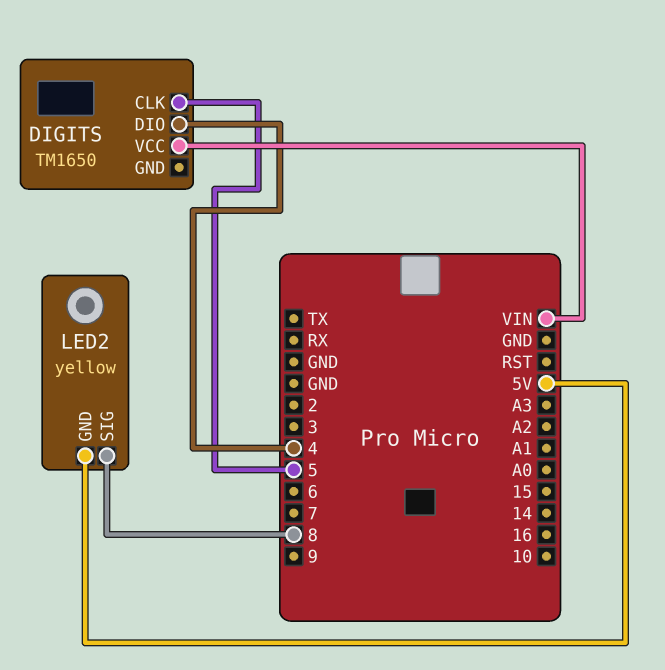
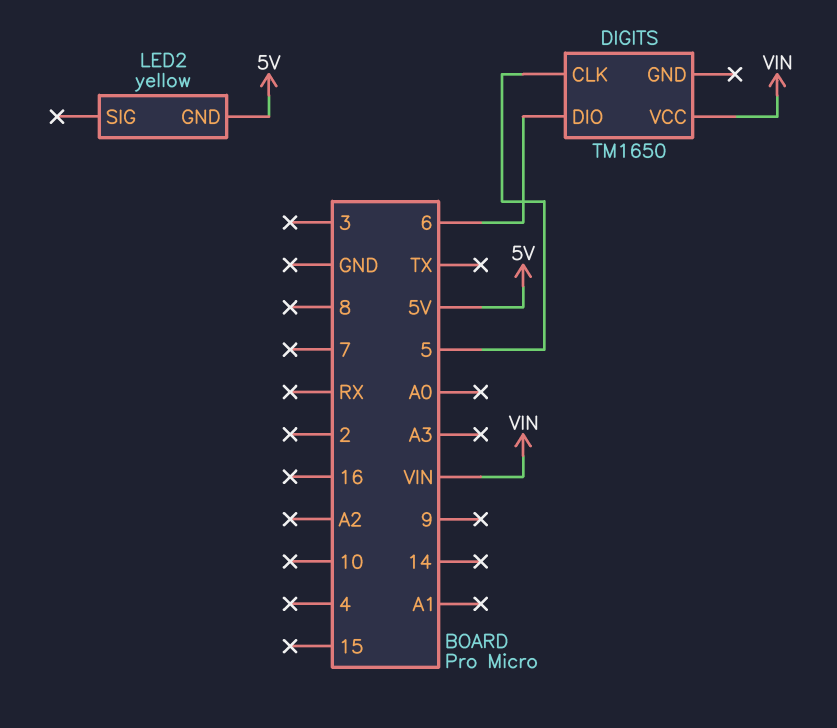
DIGITS pin DIO: 4 -> 6
LED2 pin SIG: 8 -> none

